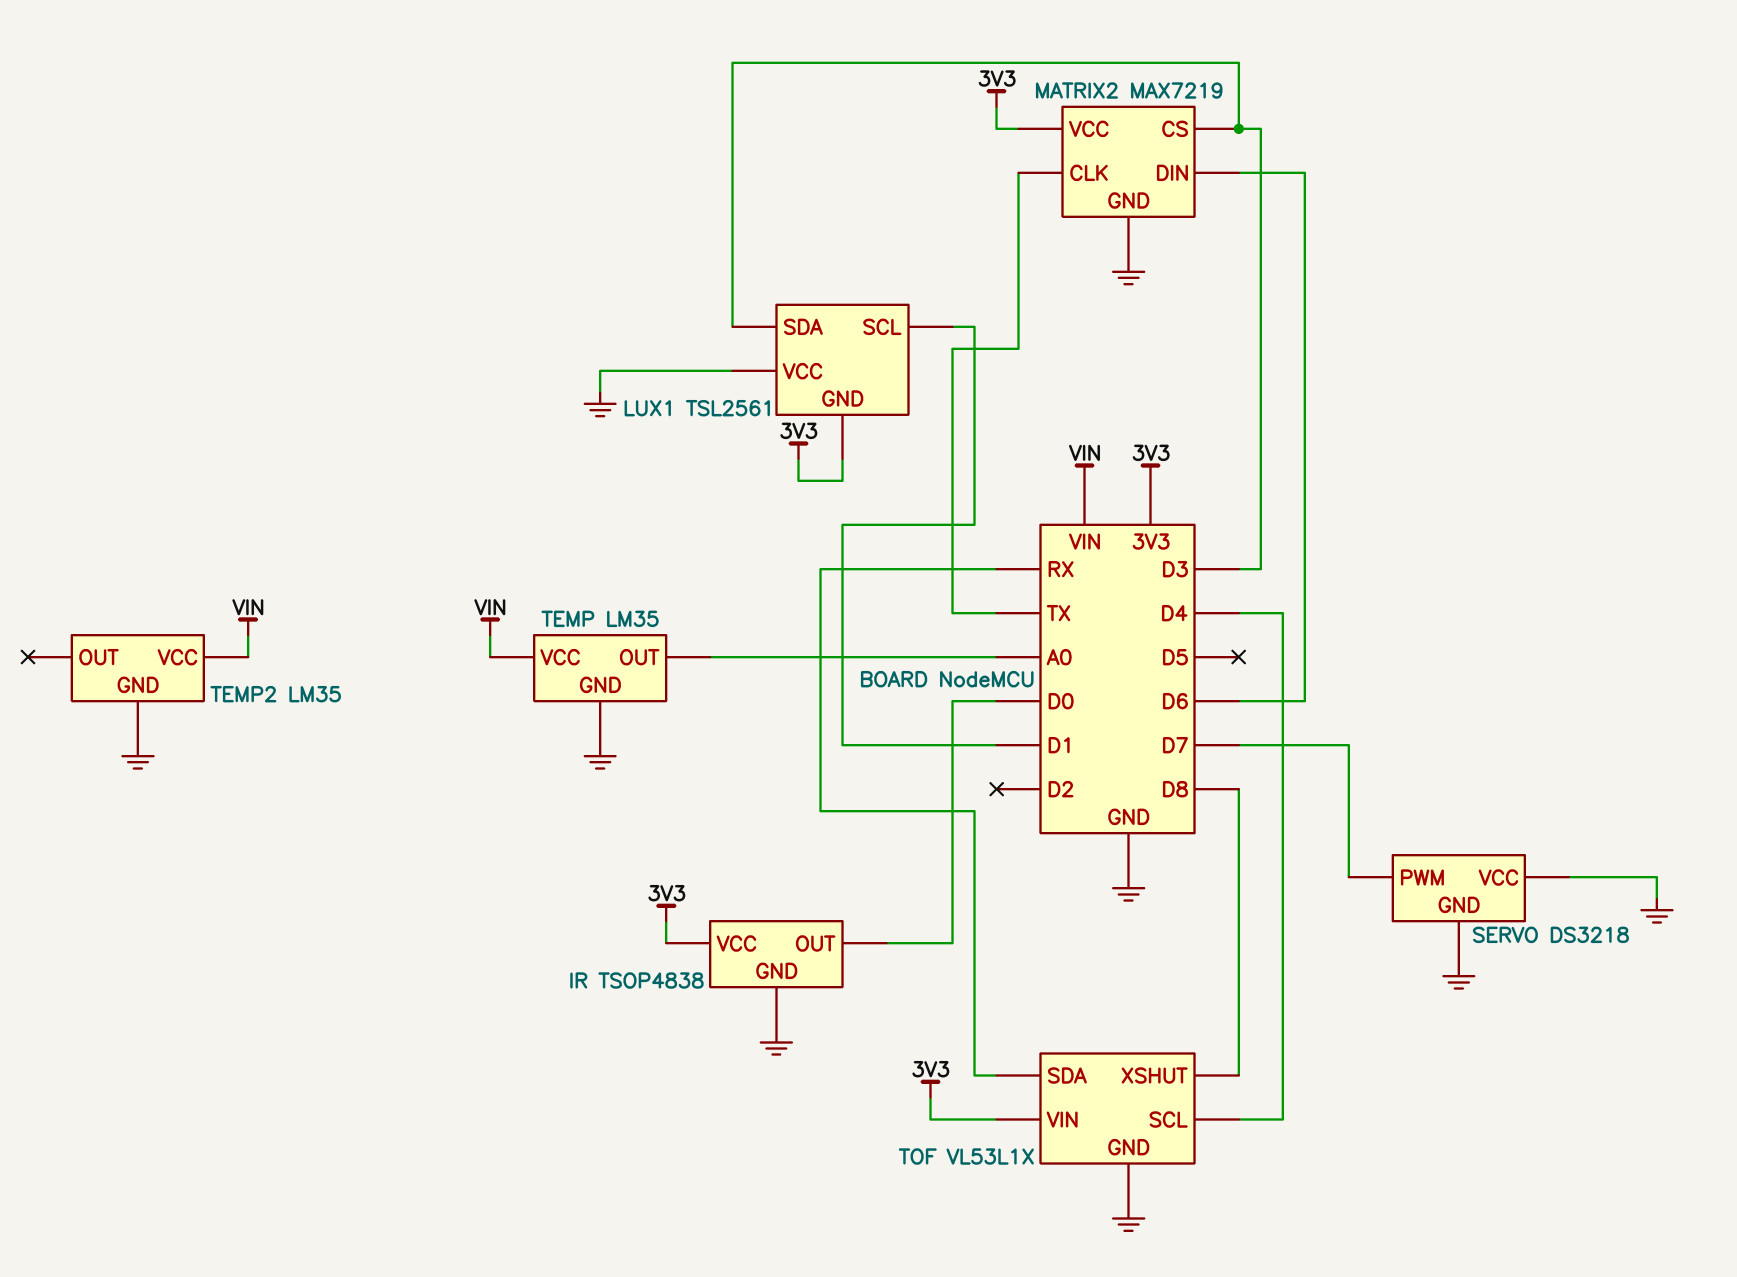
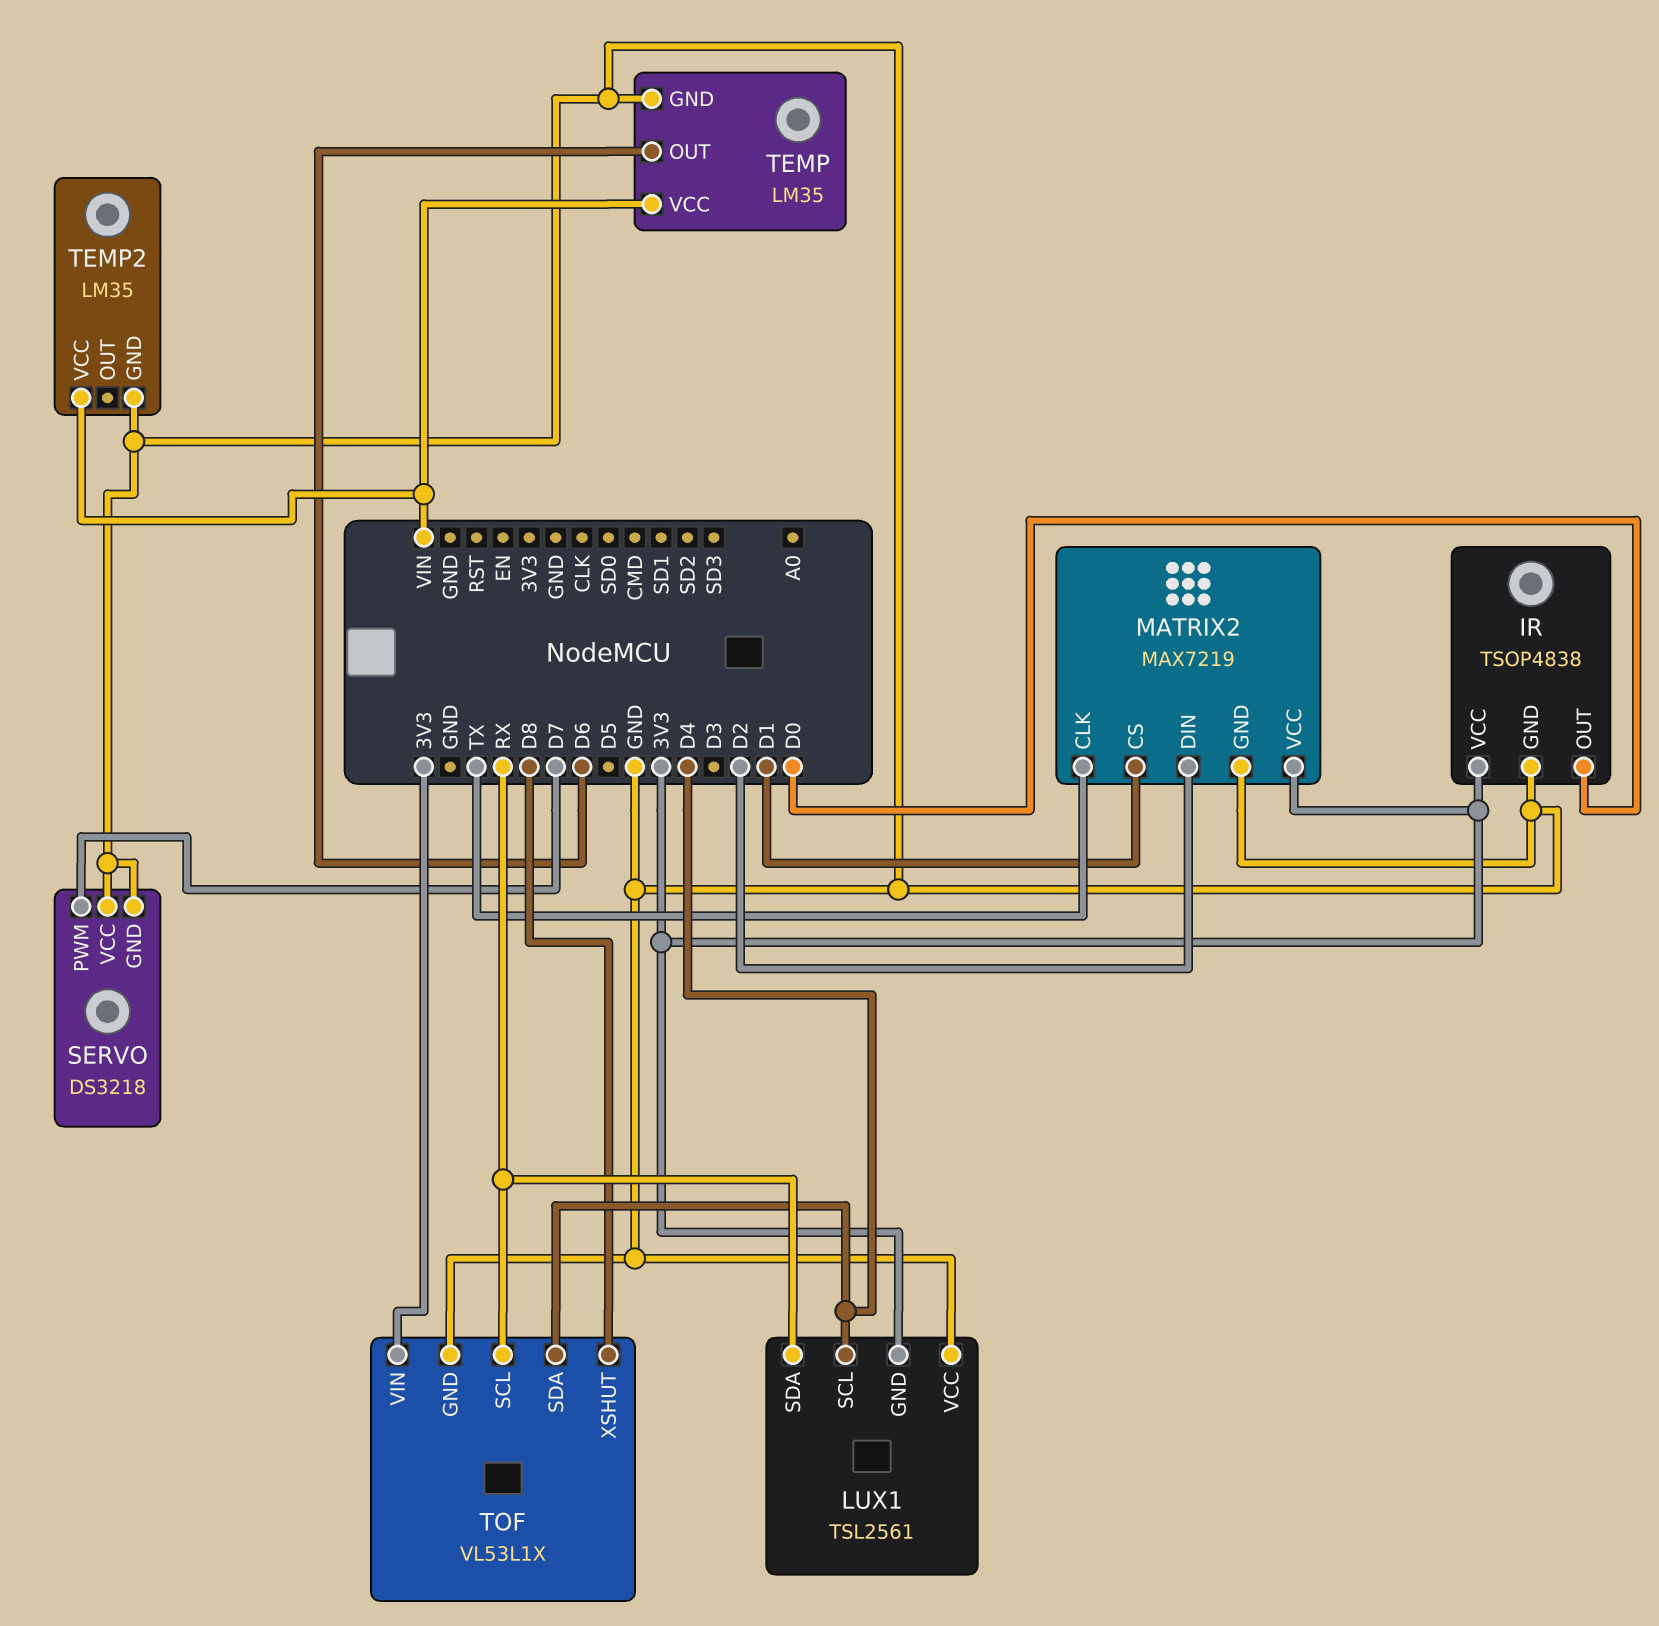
LUX1 pin SCL: D1 -> D4
LUX1 pin SDA: D3 -> RX
MATRIX2 pin CS: D3 -> D1
MATRIX2 pin DIN: D6 -> D2
TEMP pin OUT: A0 -> D6
TOF pin SCL: D4 -> RX
TOF pin SDA: RX -> D4

